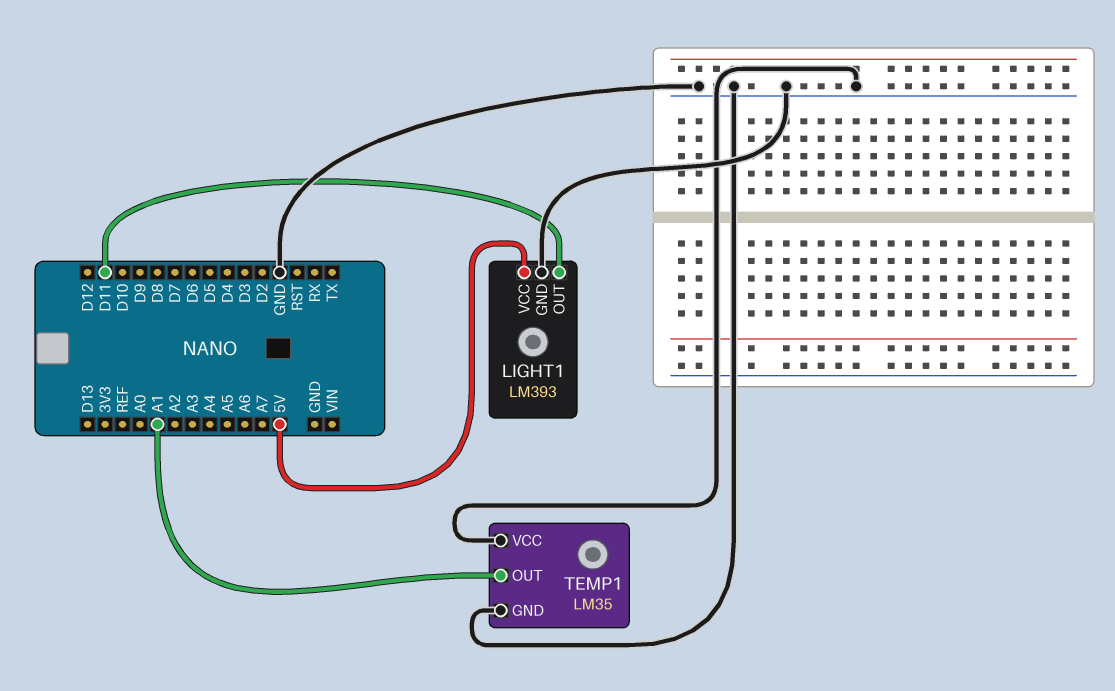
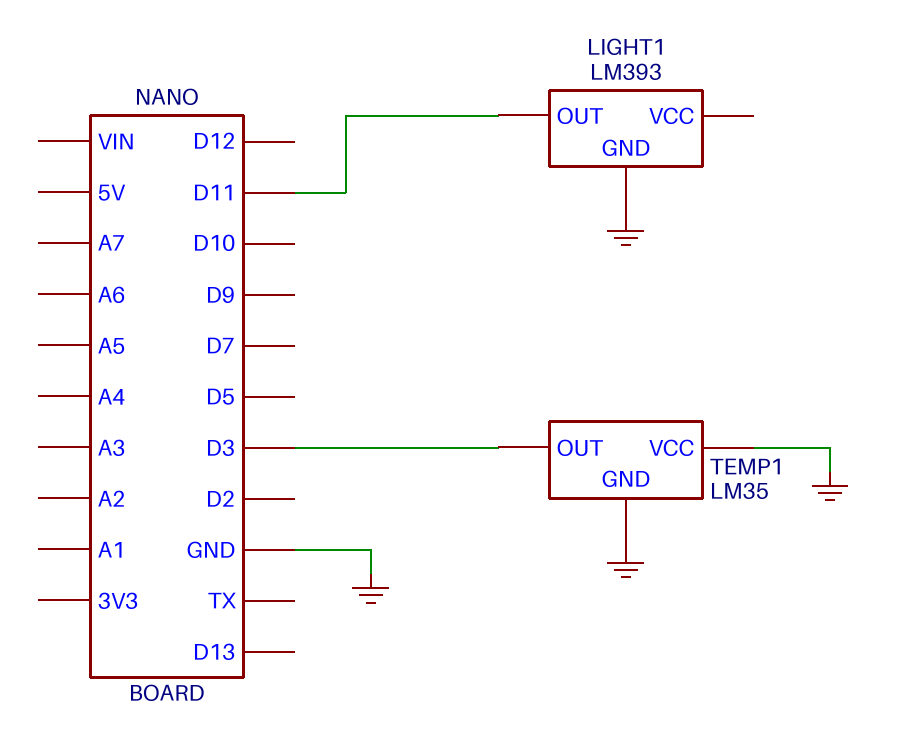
LIGHT1 pin VCC: 5V -> none
TEMP1 pin OUT: A1 -> D3

